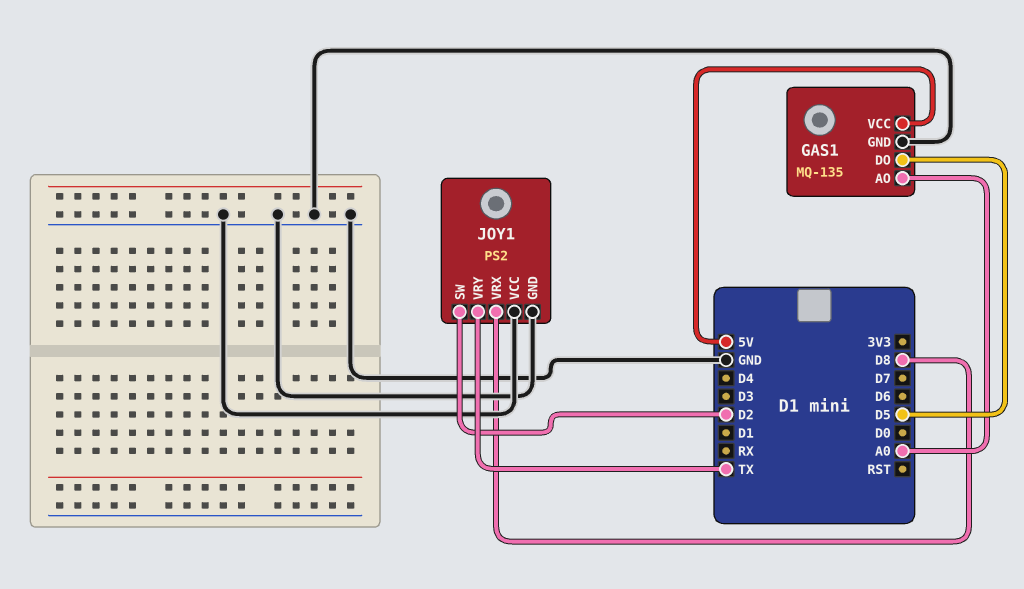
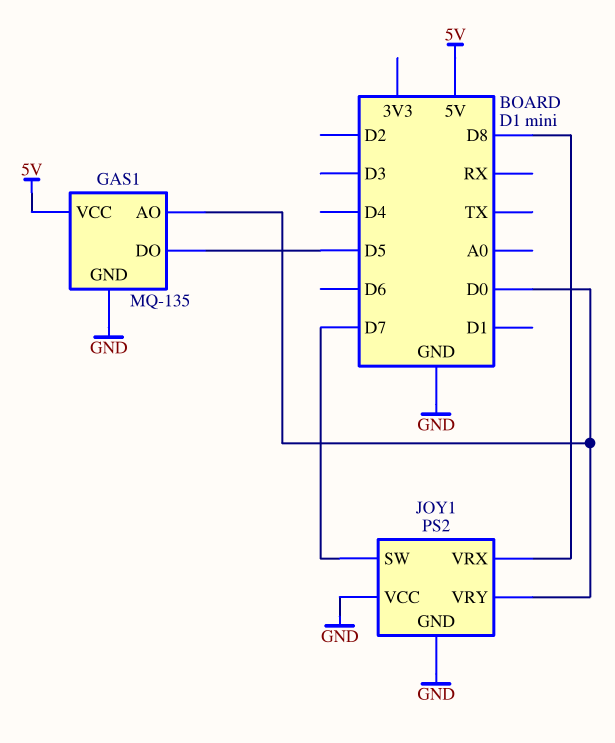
GAS1 pin AO: A0 -> D0
JOY1 pin SW: D2 -> D7
JOY1 pin VRY: TX -> D0

